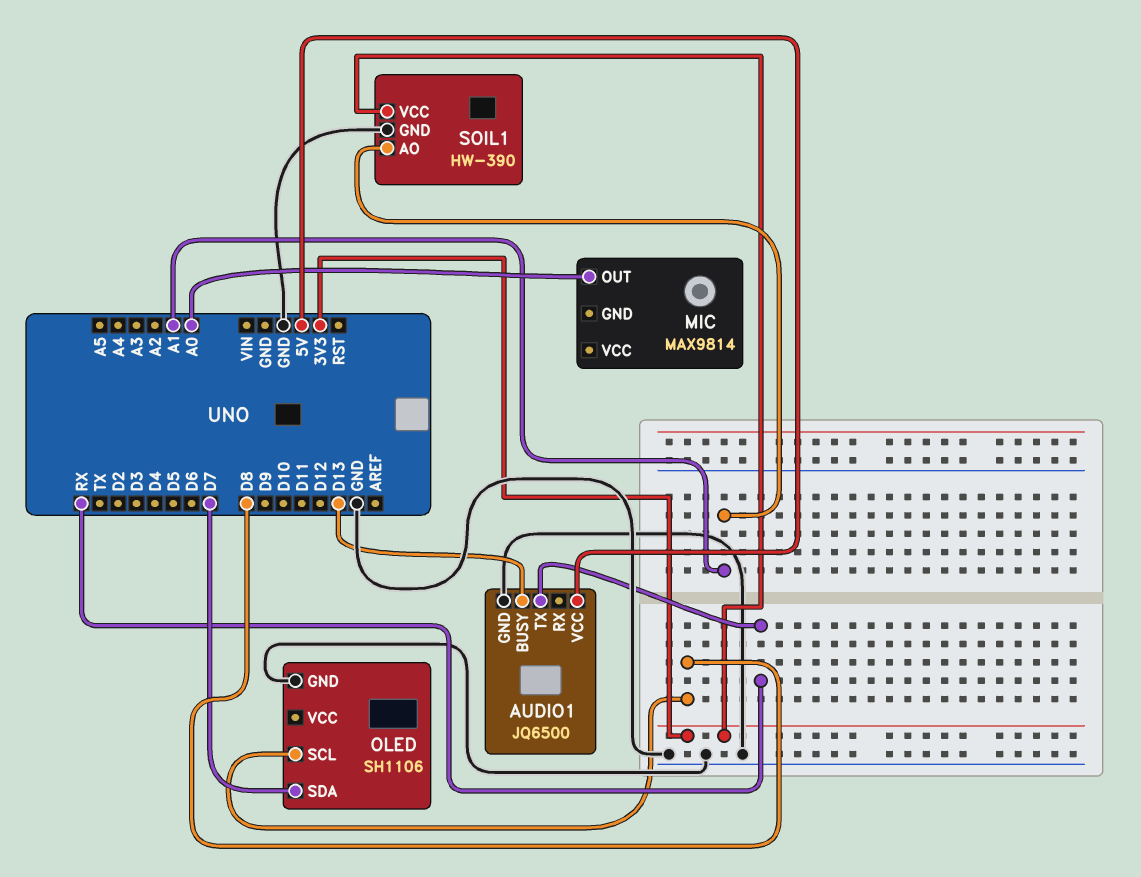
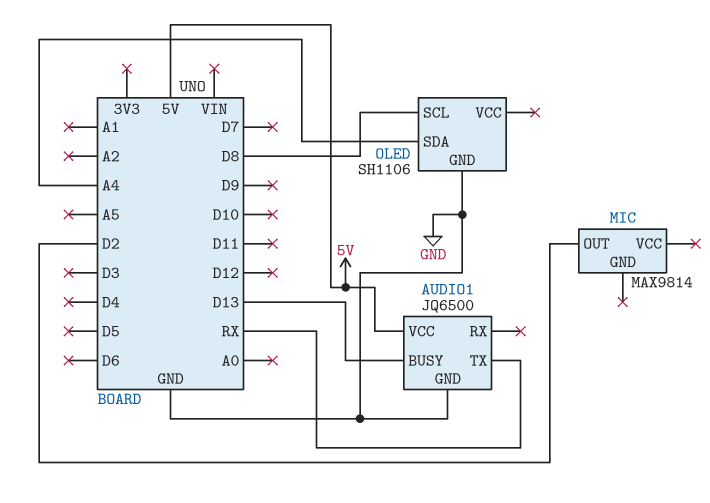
MIC pin OUT: A0 -> D2
OLED pin SDA: D7 -> A4
SOIL1: HW-390 -> none
SOIL1 pin AO: A1 -> none
SOIL1 pin GND: GND -> none
SOIL1 pin VCC: 3V3 -> none

